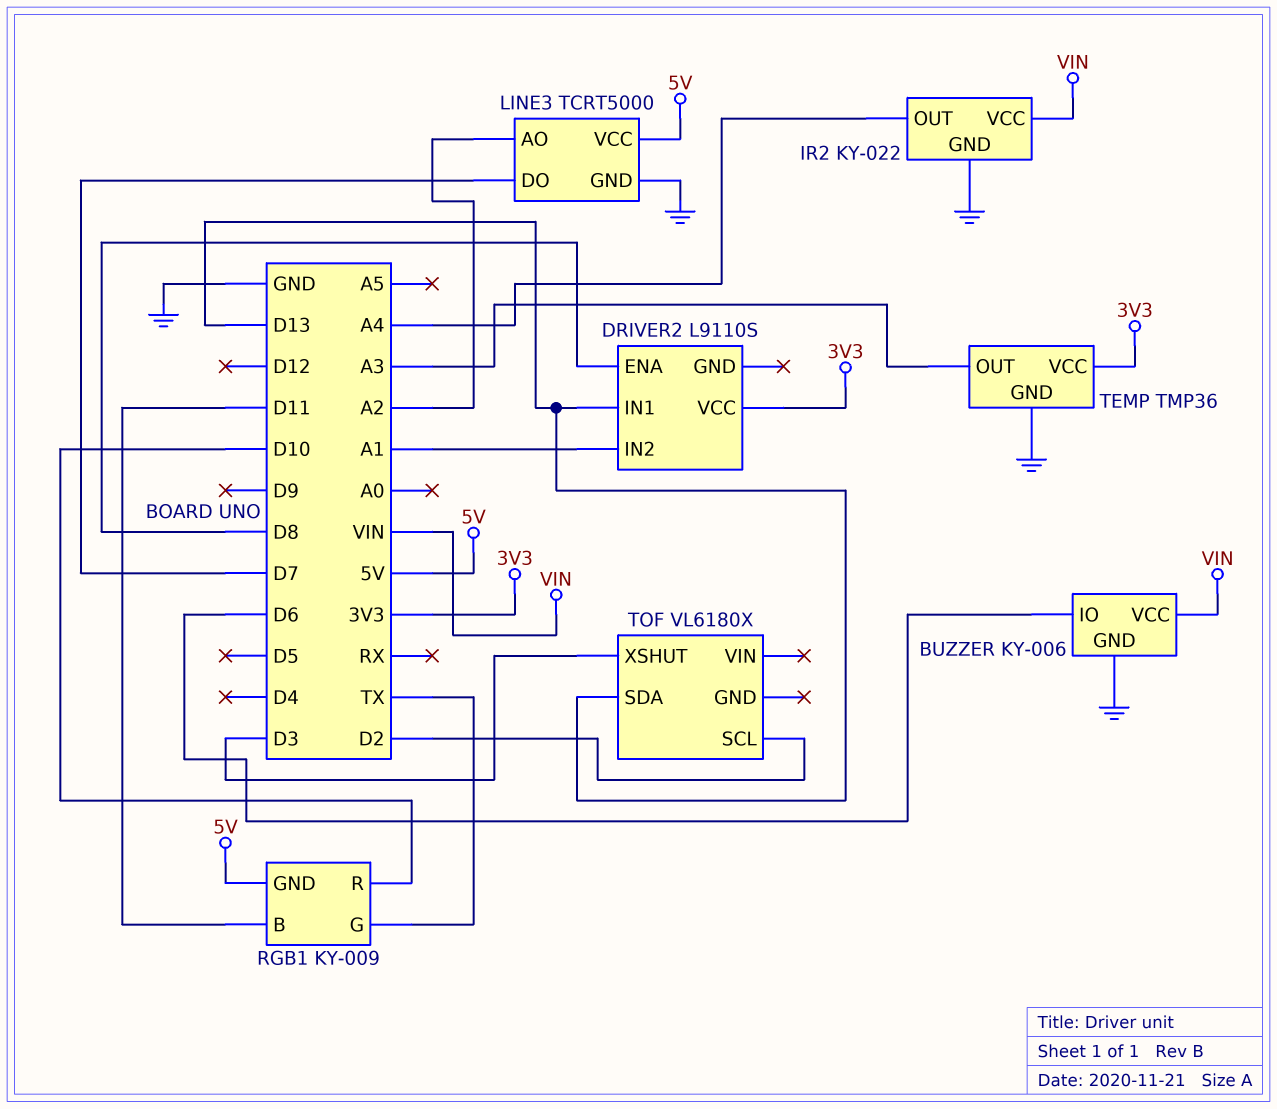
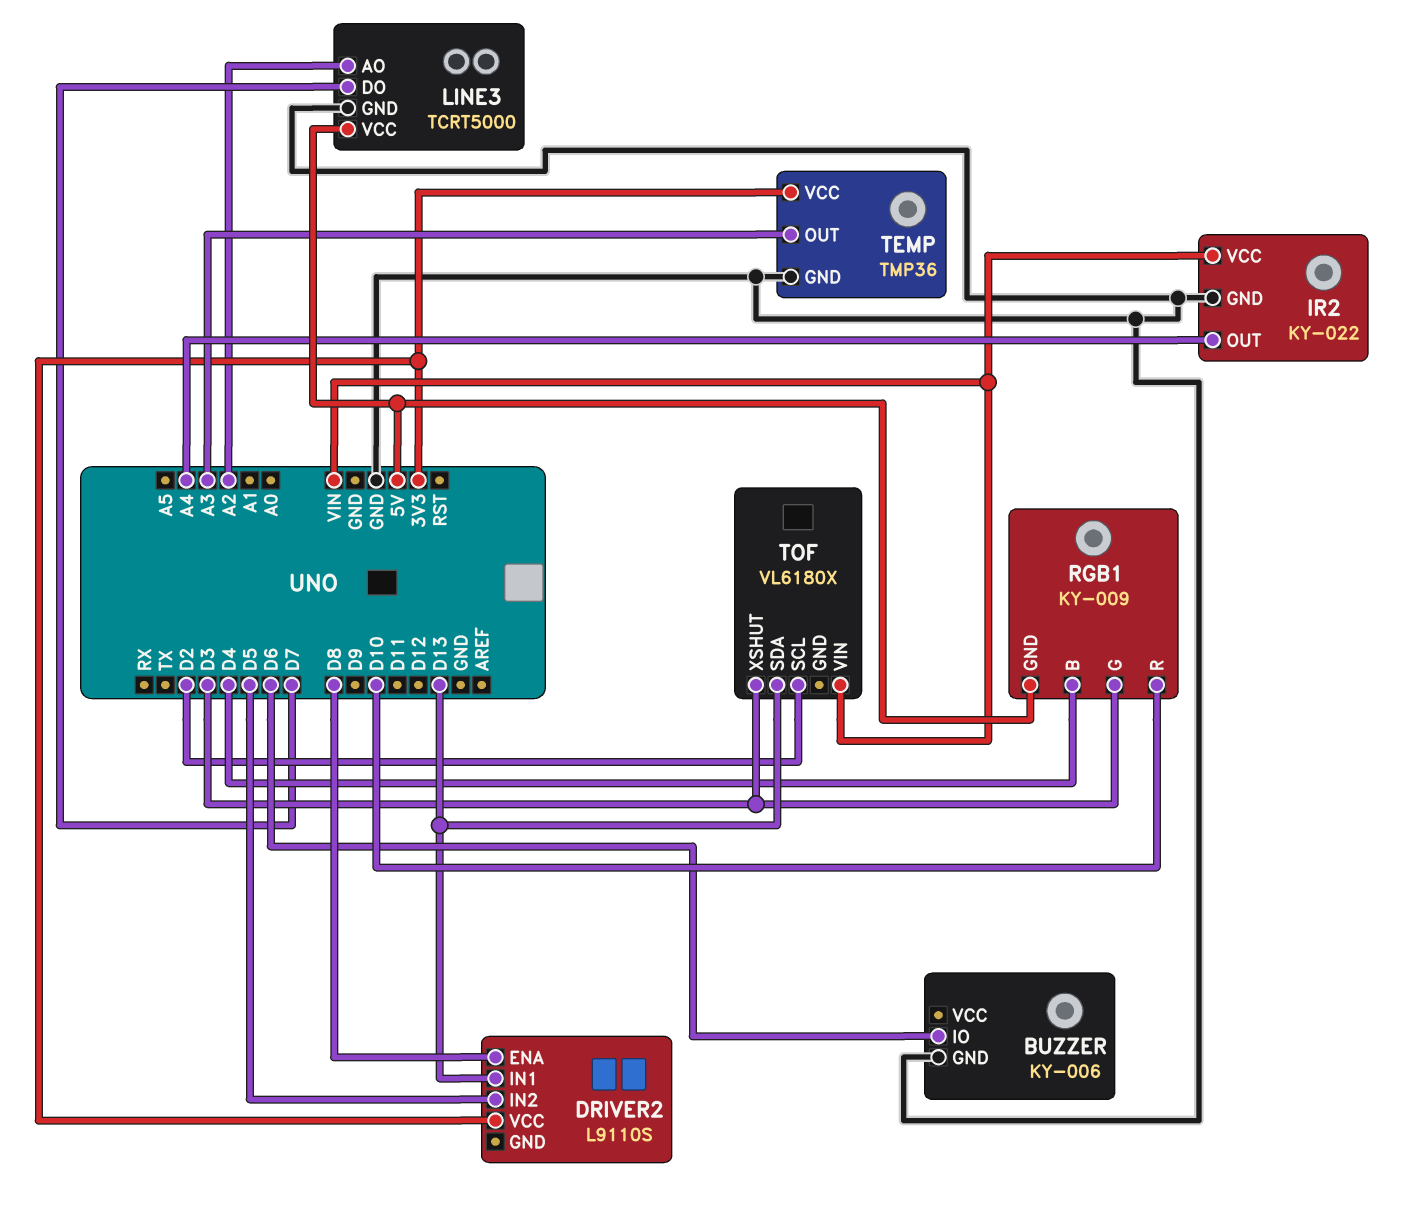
BUZZER pin VCC: VIN -> none
DRIVER2 pin IN2: A1 -> D5
RGB1 pin B: D11 -> D4
RGB1 pin G: TX -> D3
TOF pin VIN: none -> VIN

